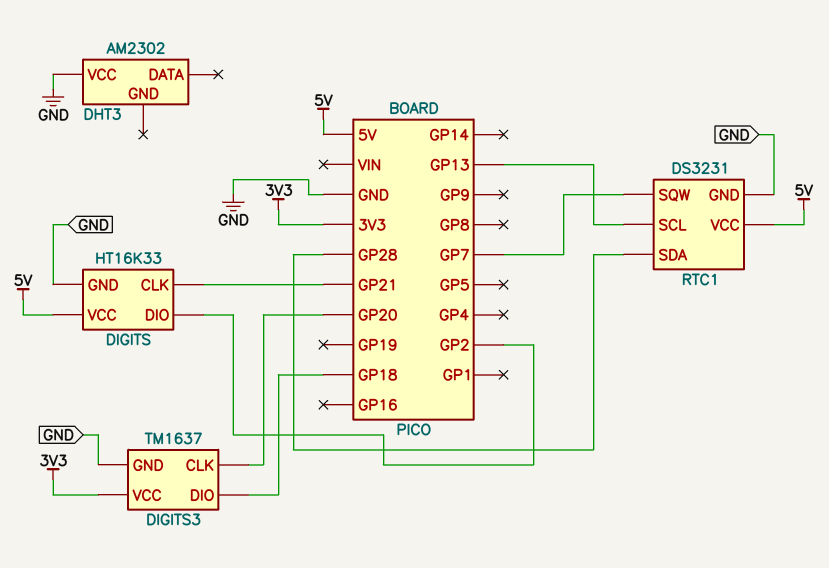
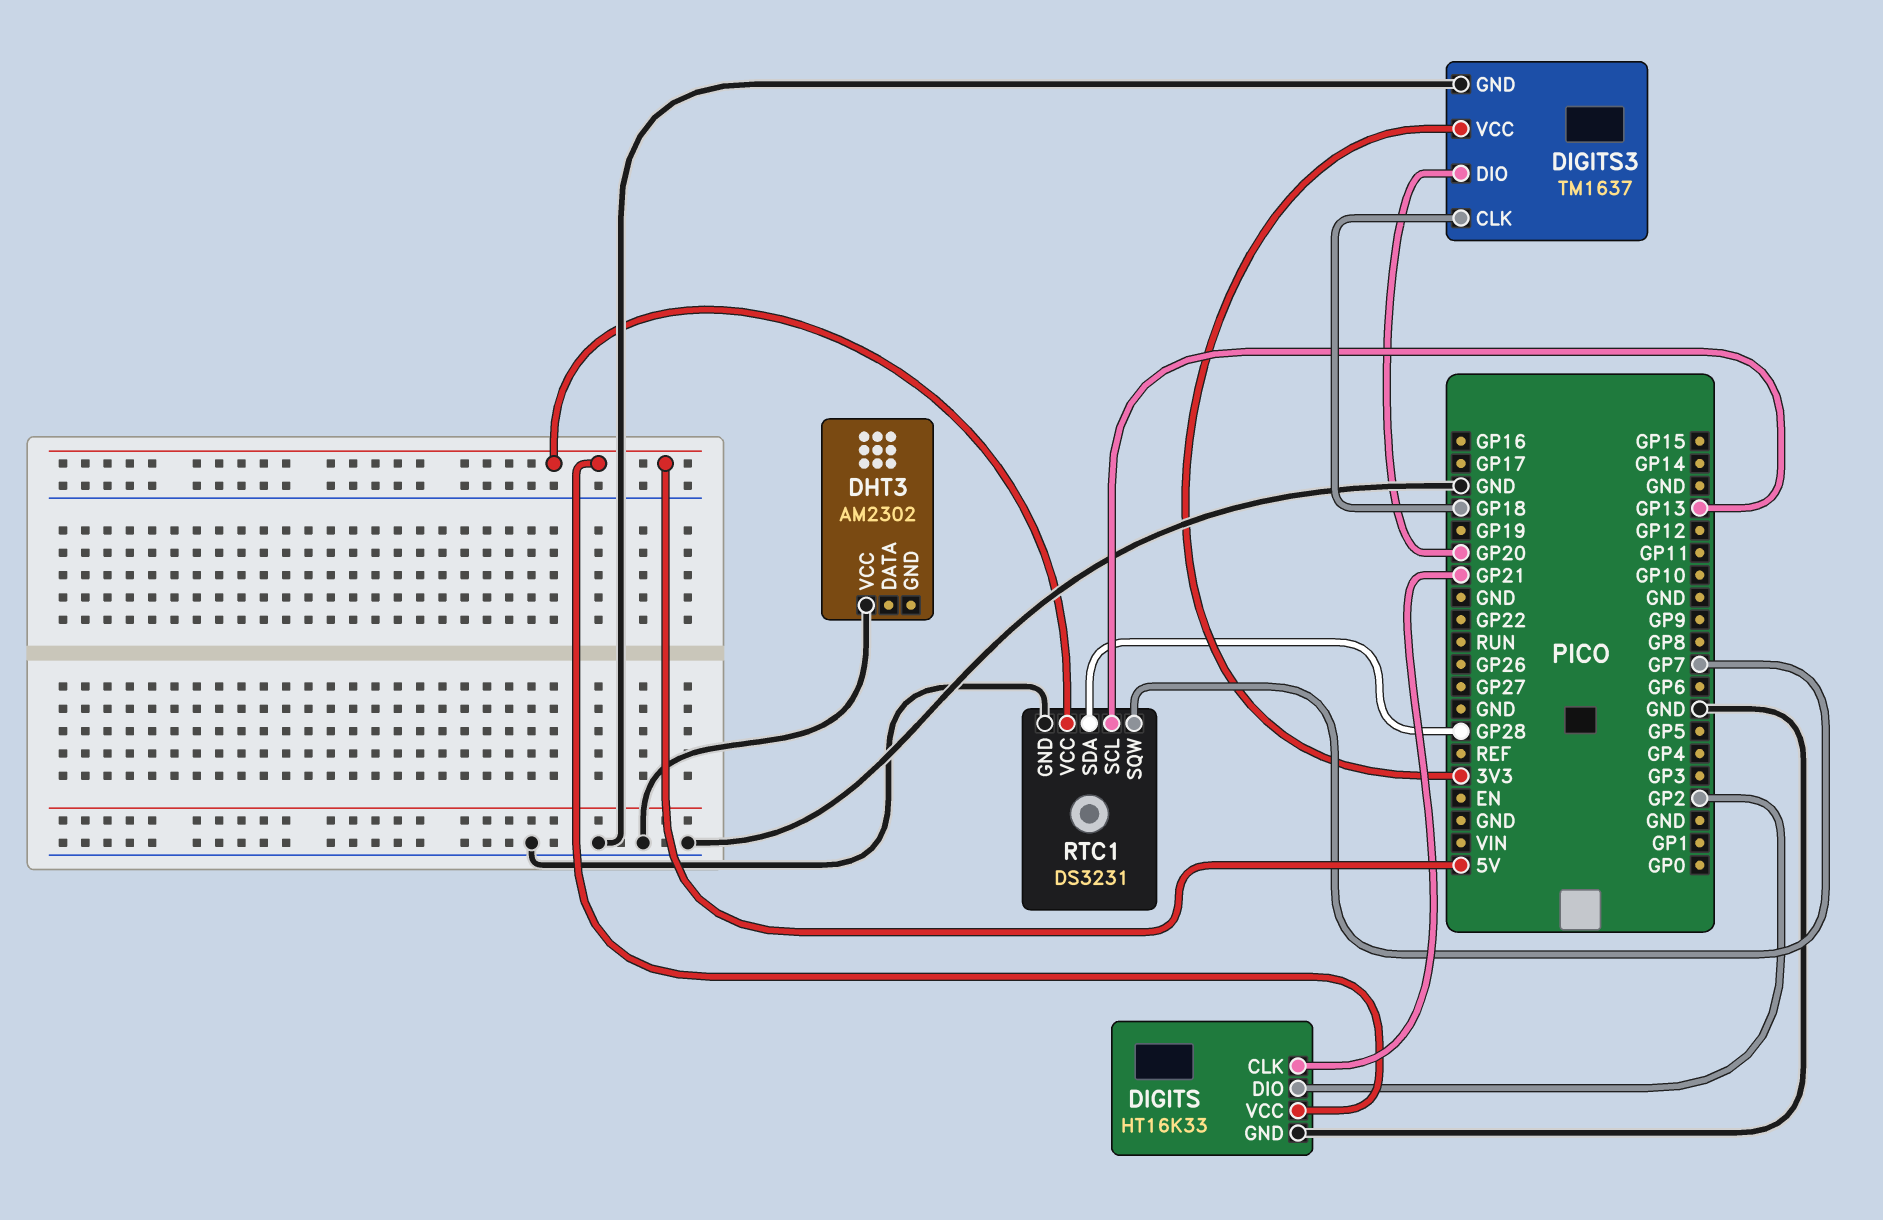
DIGITS3 pin CLK: GP20 -> GP18
DIGITS3 pin DIO: GP18 -> GP20

